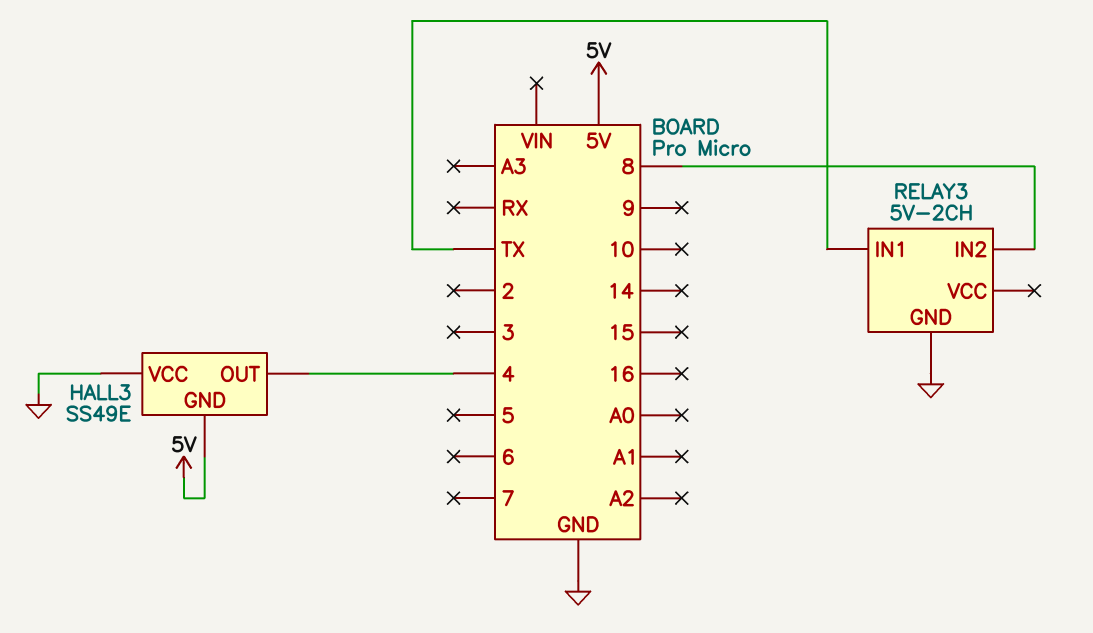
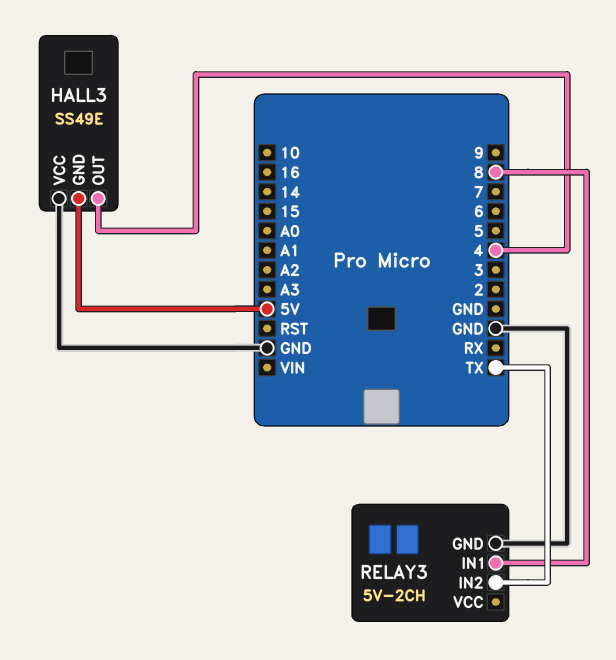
RELAY3 pin IN1: TX -> 8
RELAY3 pin IN2: 8 -> TX

